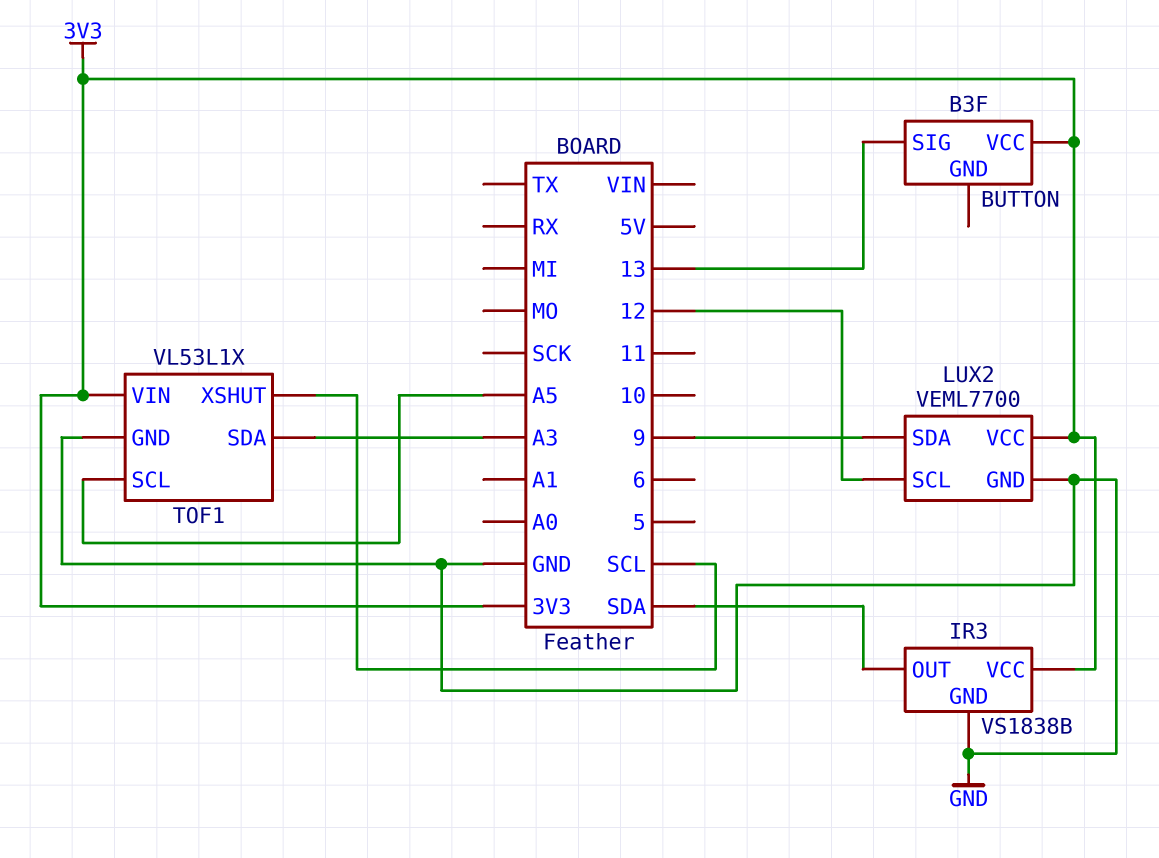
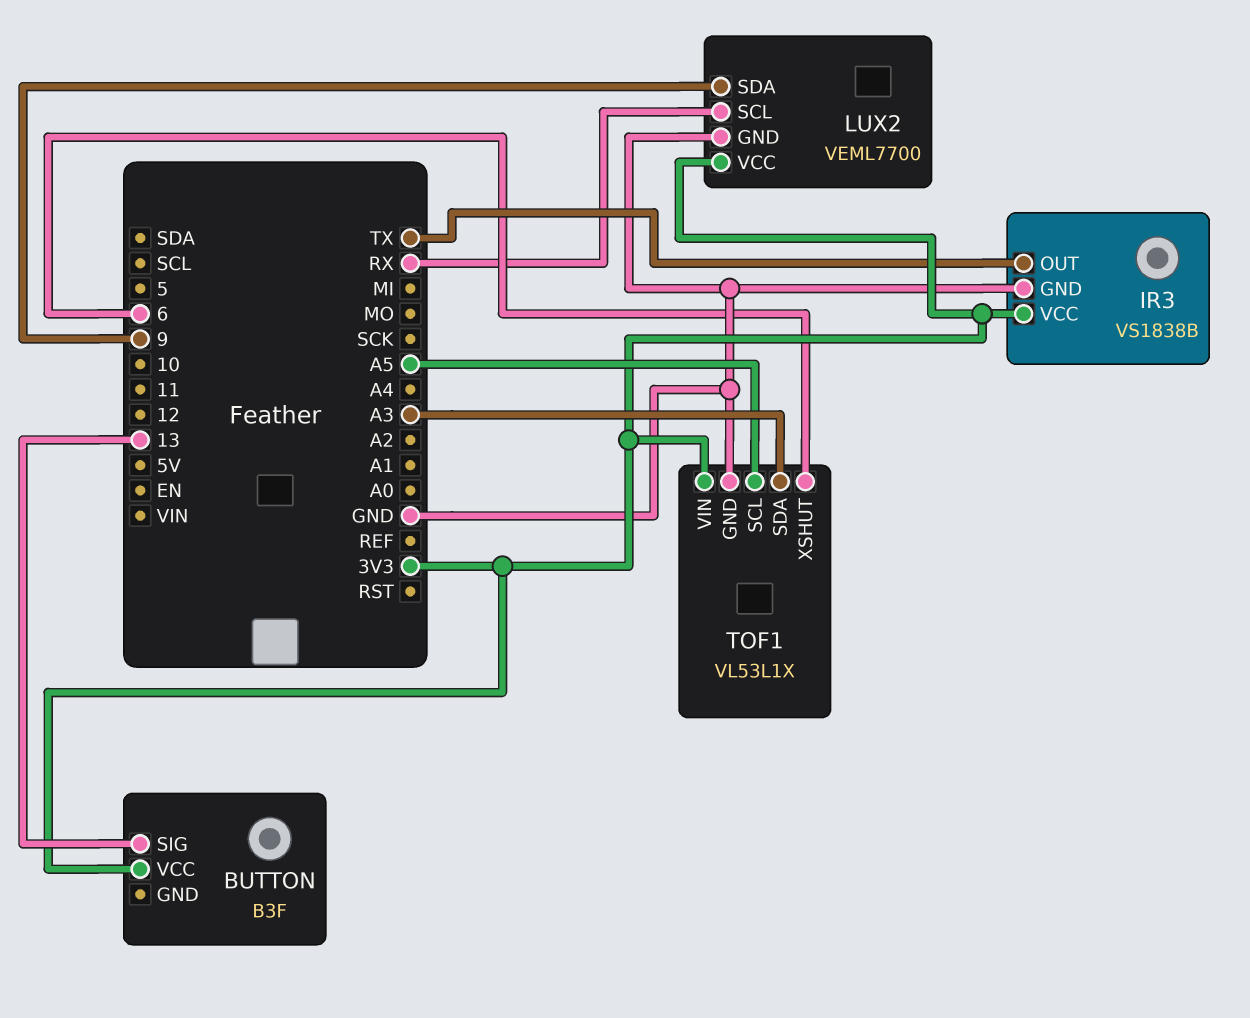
IR3 pin OUT: SDA -> TX
LUX2 pin SCL: 12 -> RX
TOF1 pin XSHUT: SCL -> 6

